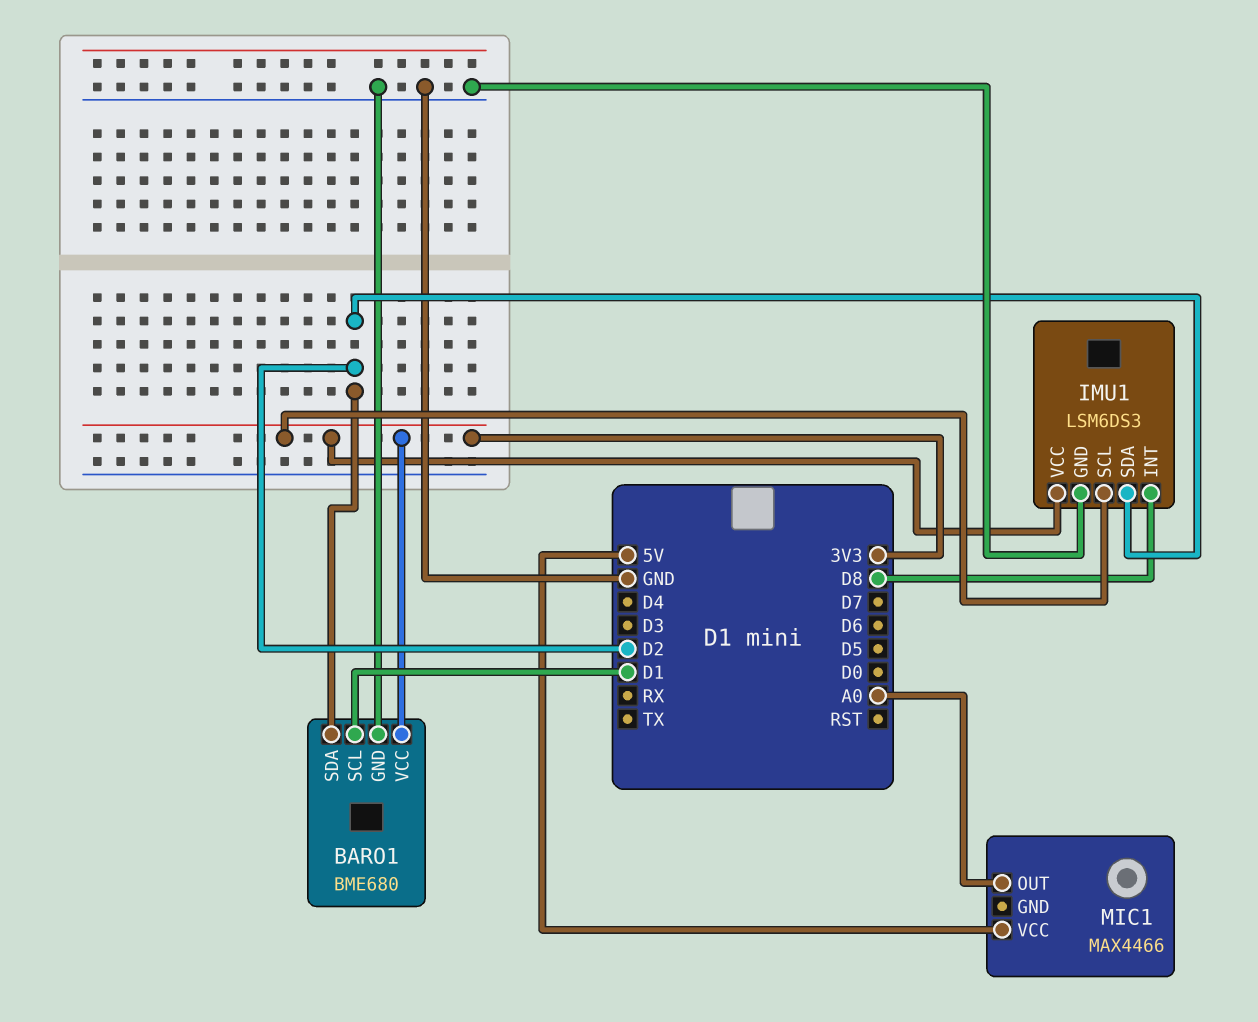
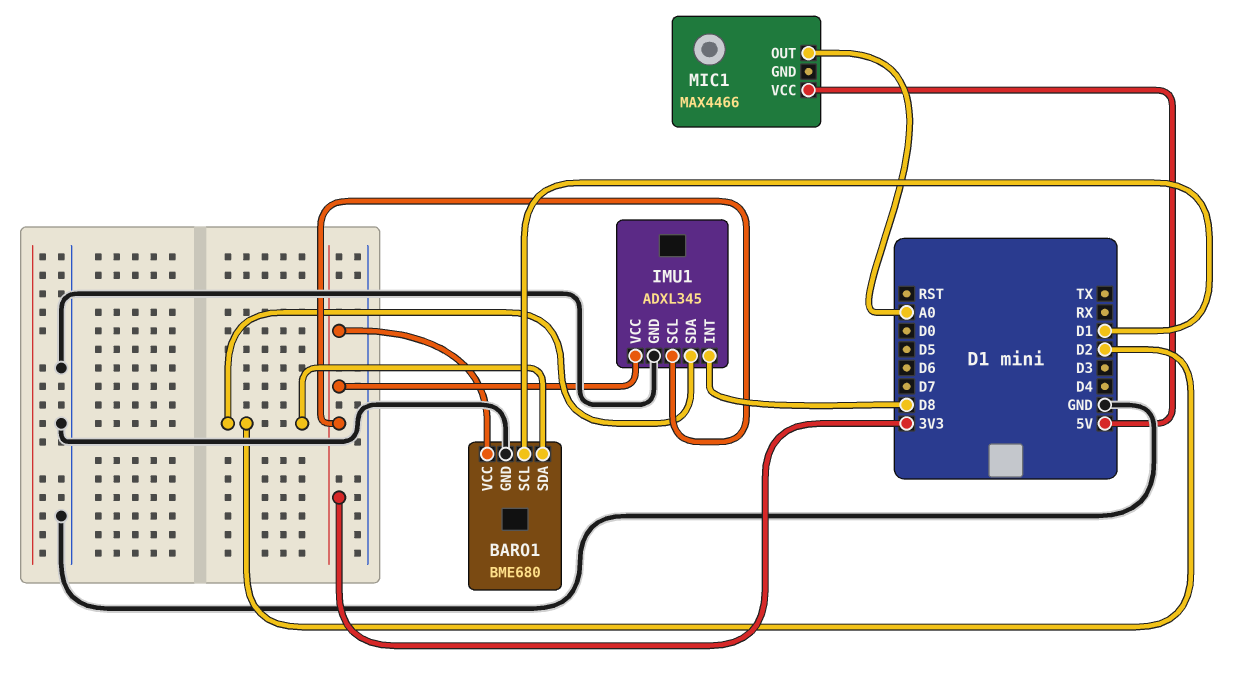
IMU1: LSM6DS3 -> ADXL345

